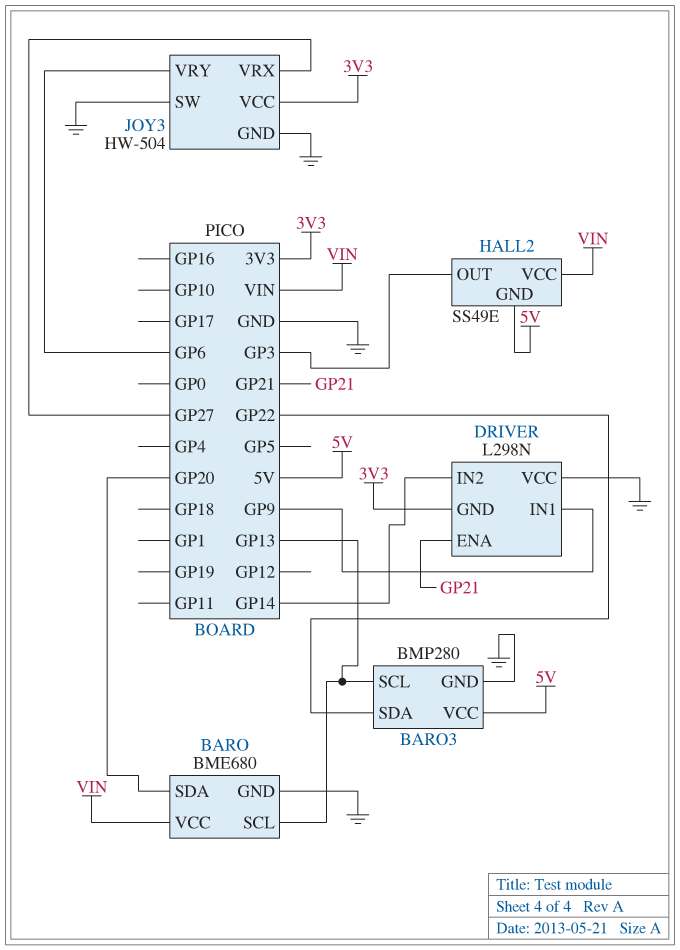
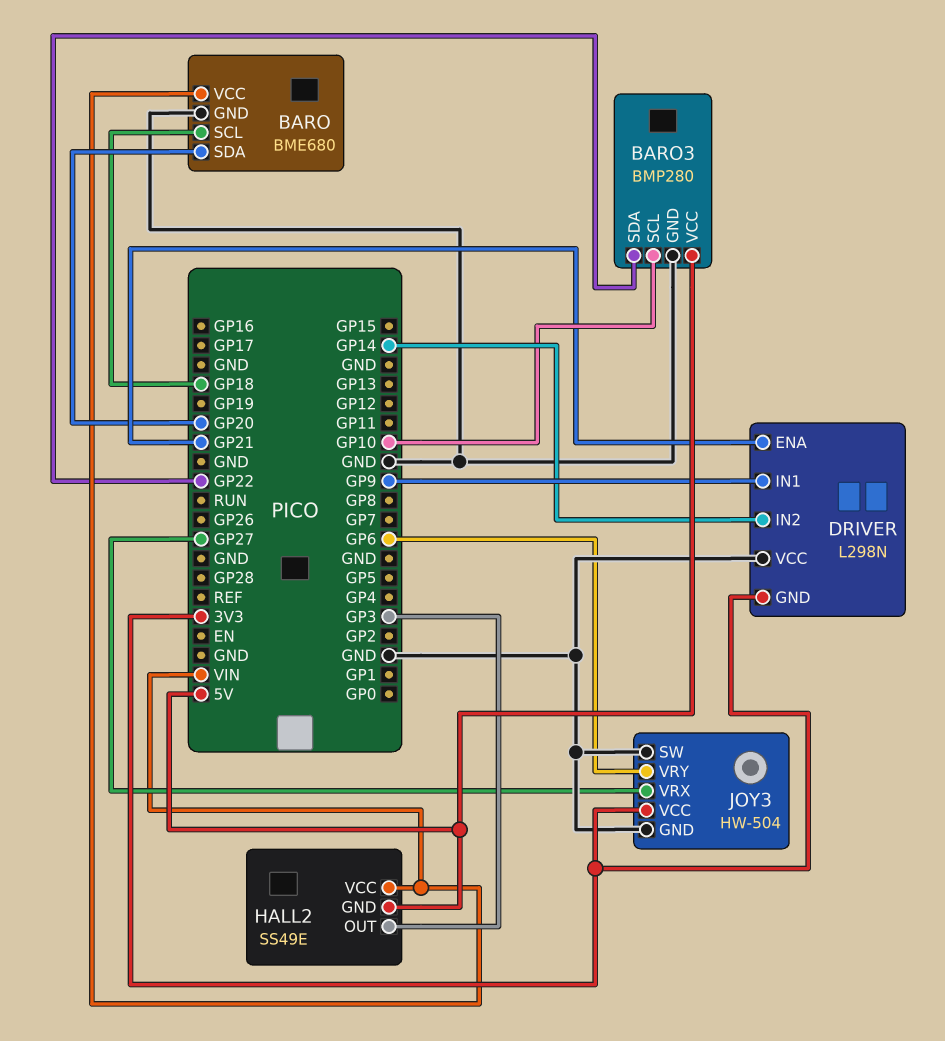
BARO pin SCL: GP13 -> GP18
BARO3 pin SCL: GP13 -> GP10

